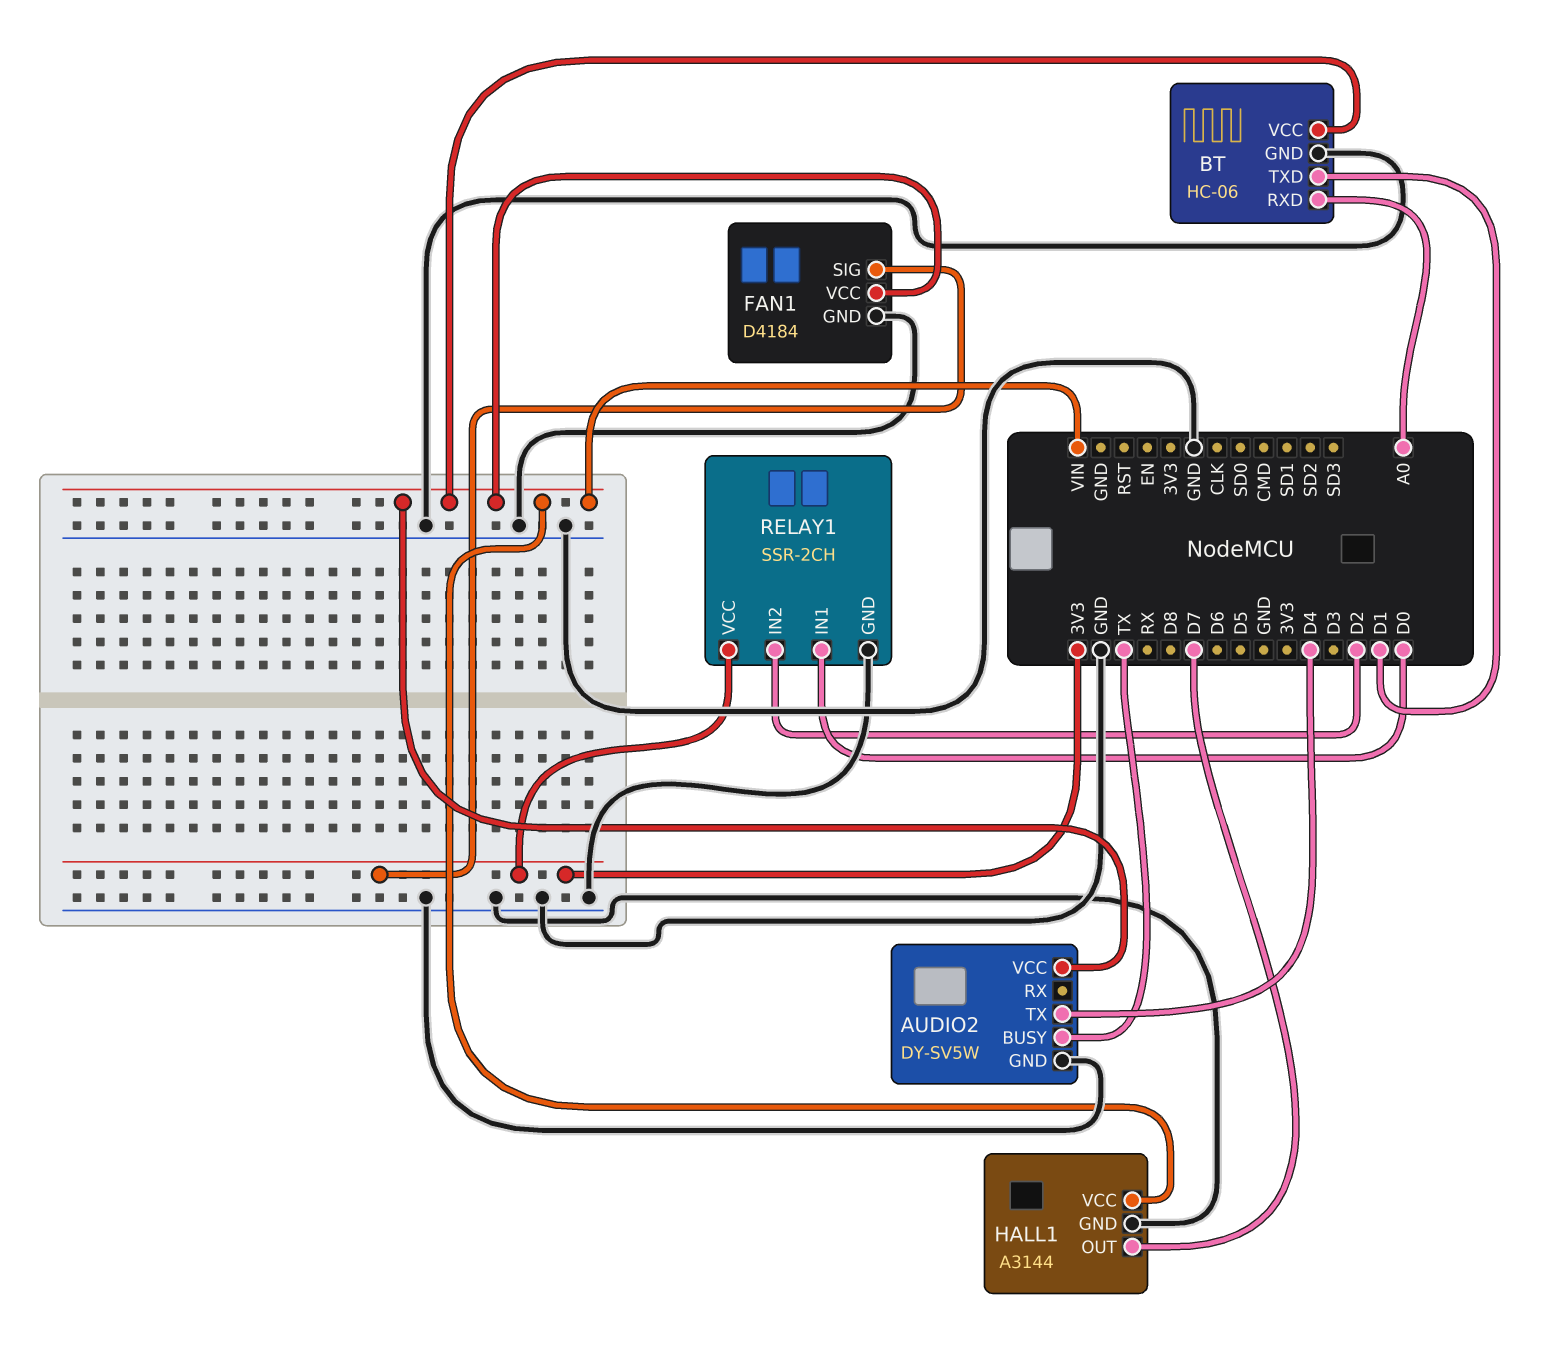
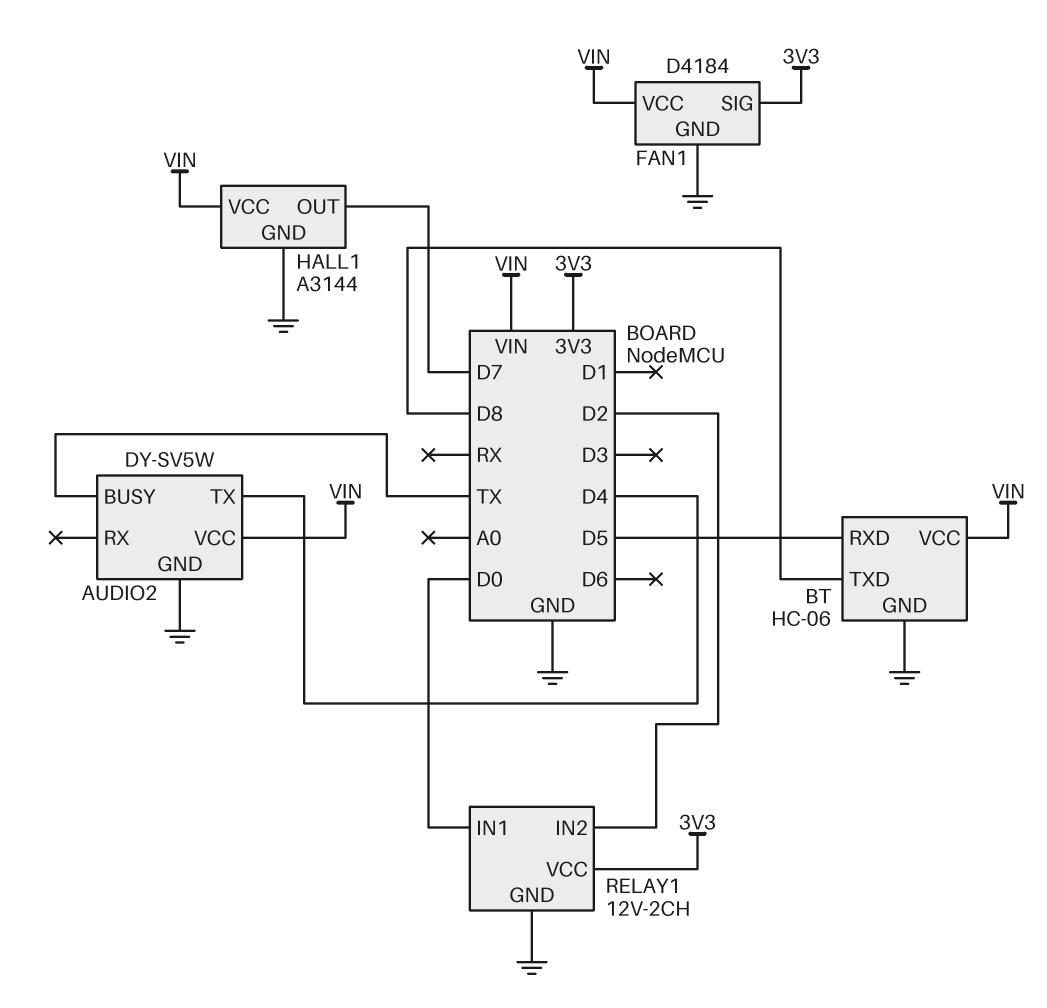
BT pin RXD: A0 -> D5
BT pin TXD: D1 -> D8
RELAY1: SSR-2CH -> 12V-2CH

